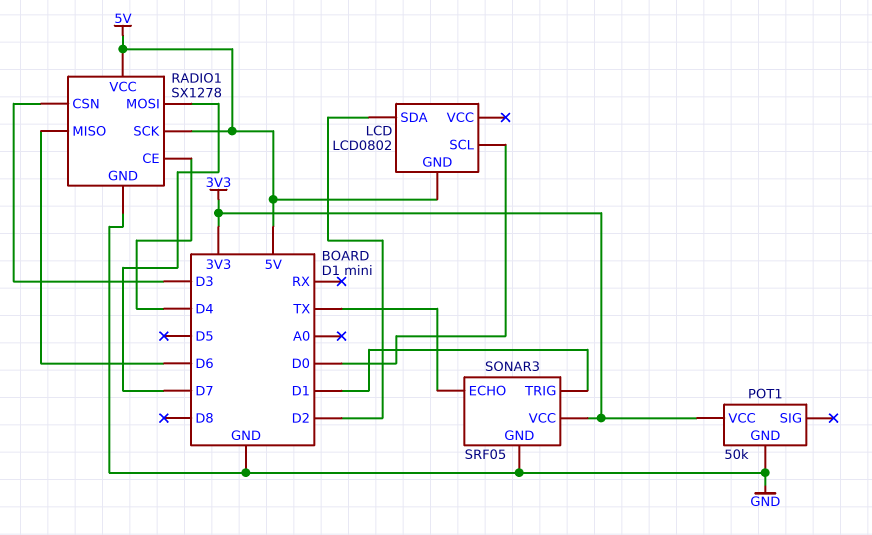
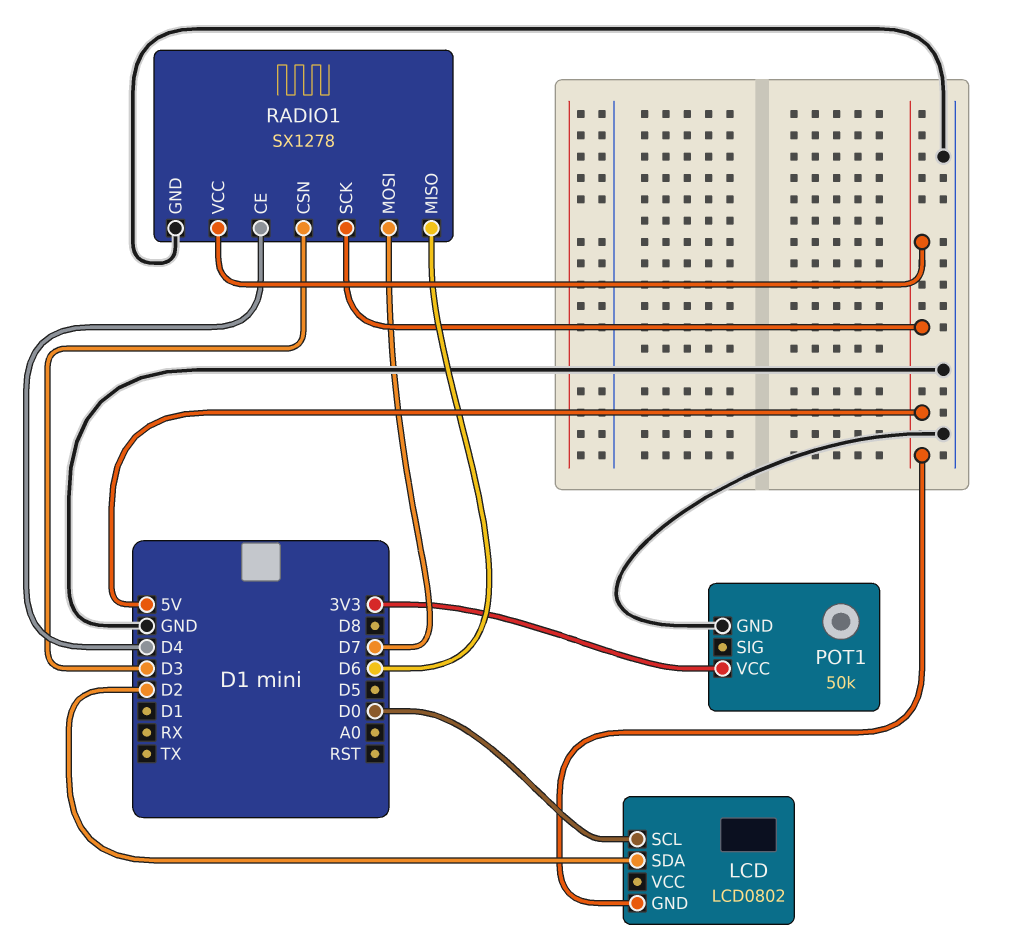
SONAR3: SRF05 -> none
SONAR3 pin ECHO: TX -> none
SONAR3 pin GND: GND -> none
SONAR3 pin TRIG: D1 -> none
SONAR3 pin VCC: 3V3 -> none

